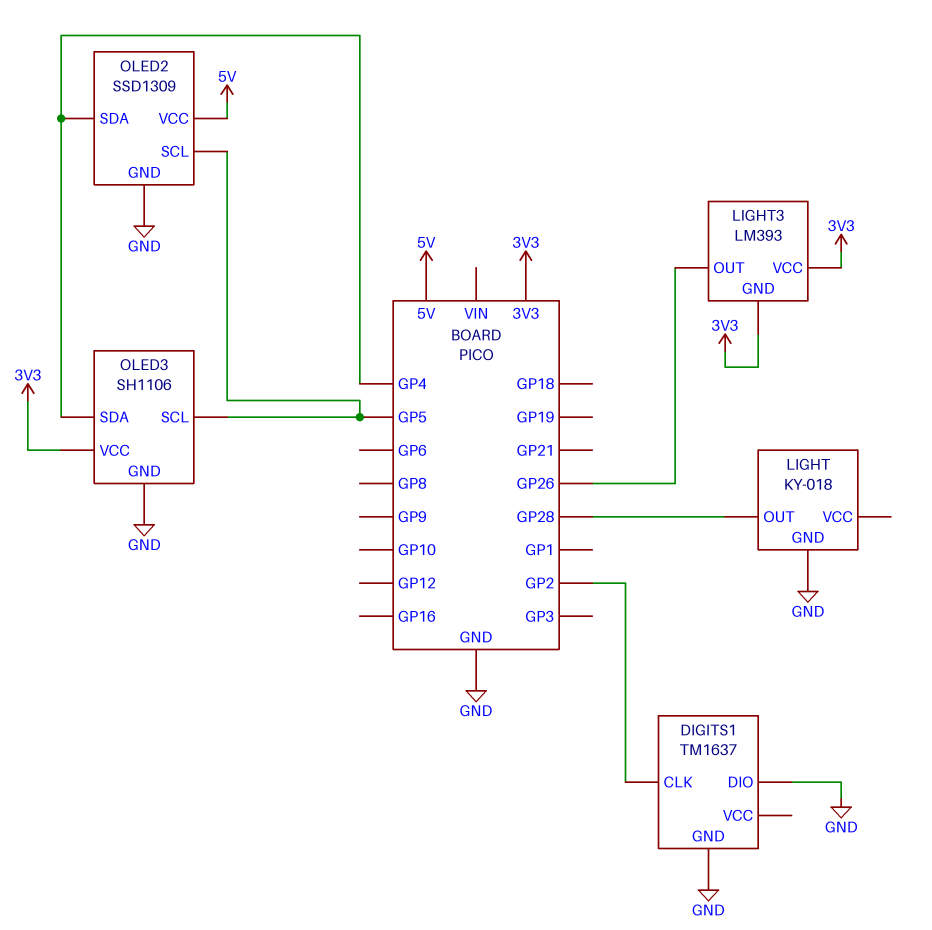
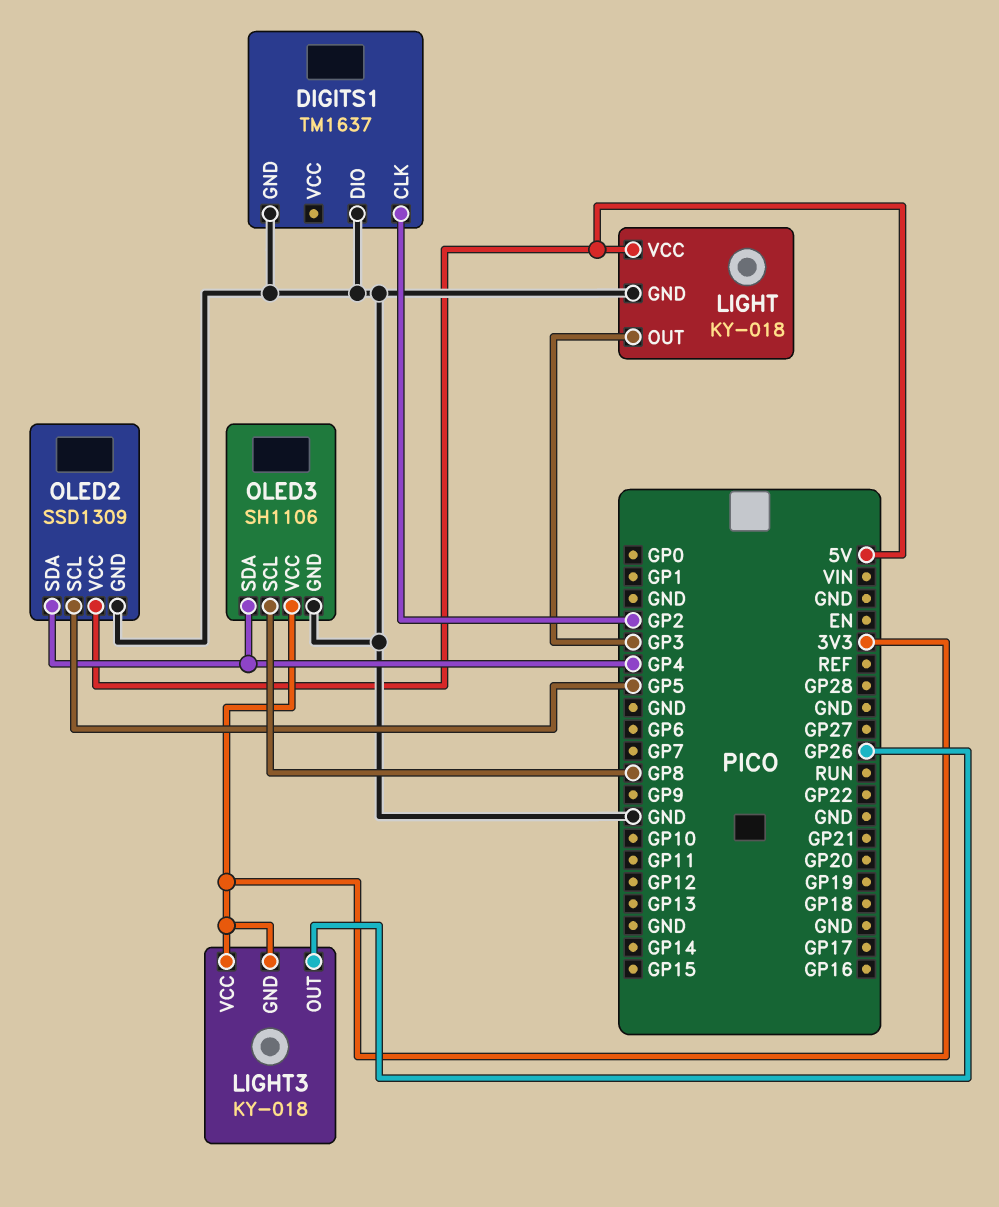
LIGHT pin OUT: GP28 -> GP3
LIGHT pin VCC: none -> 5V
LIGHT3: LM393 -> KY-018
OLED3 pin SCL: GP5 -> GP8

